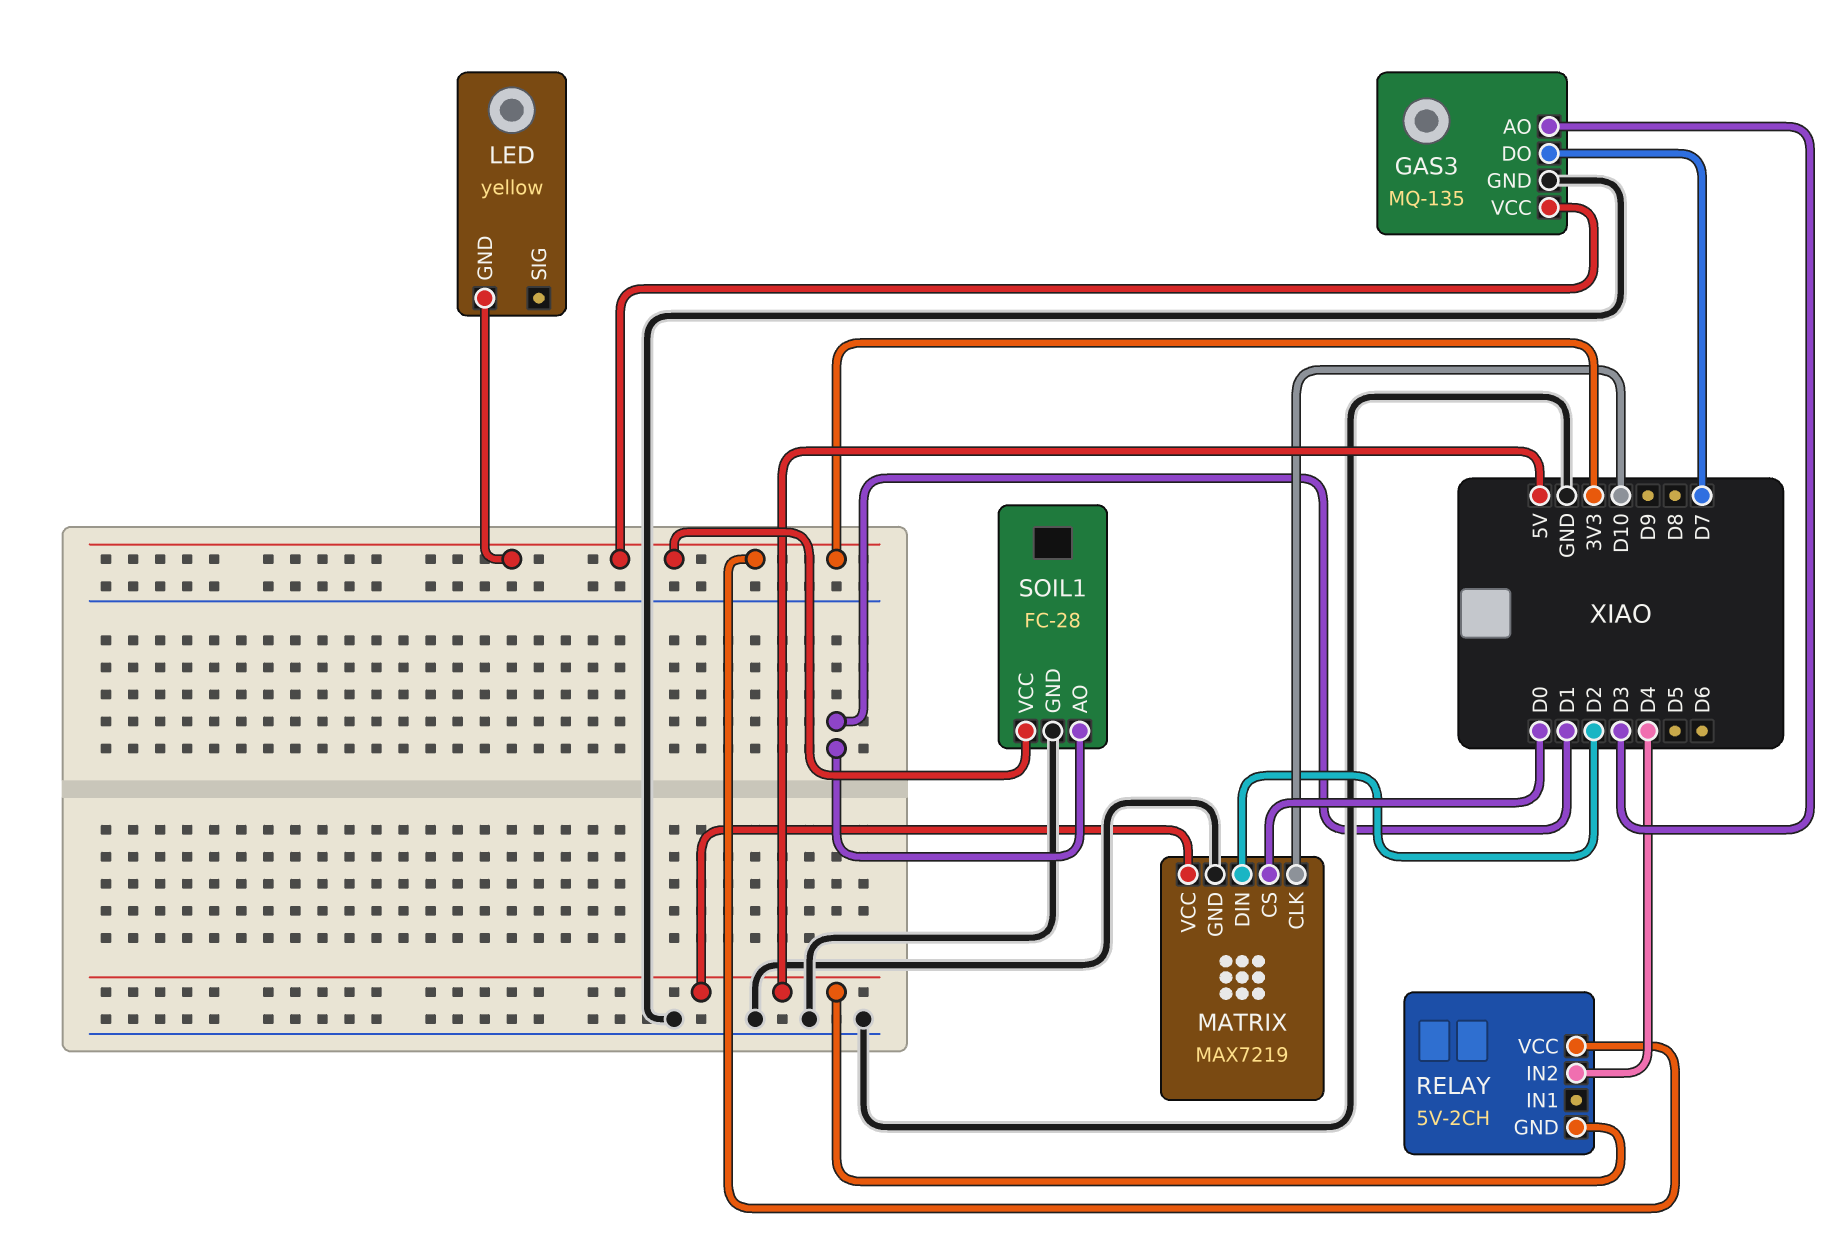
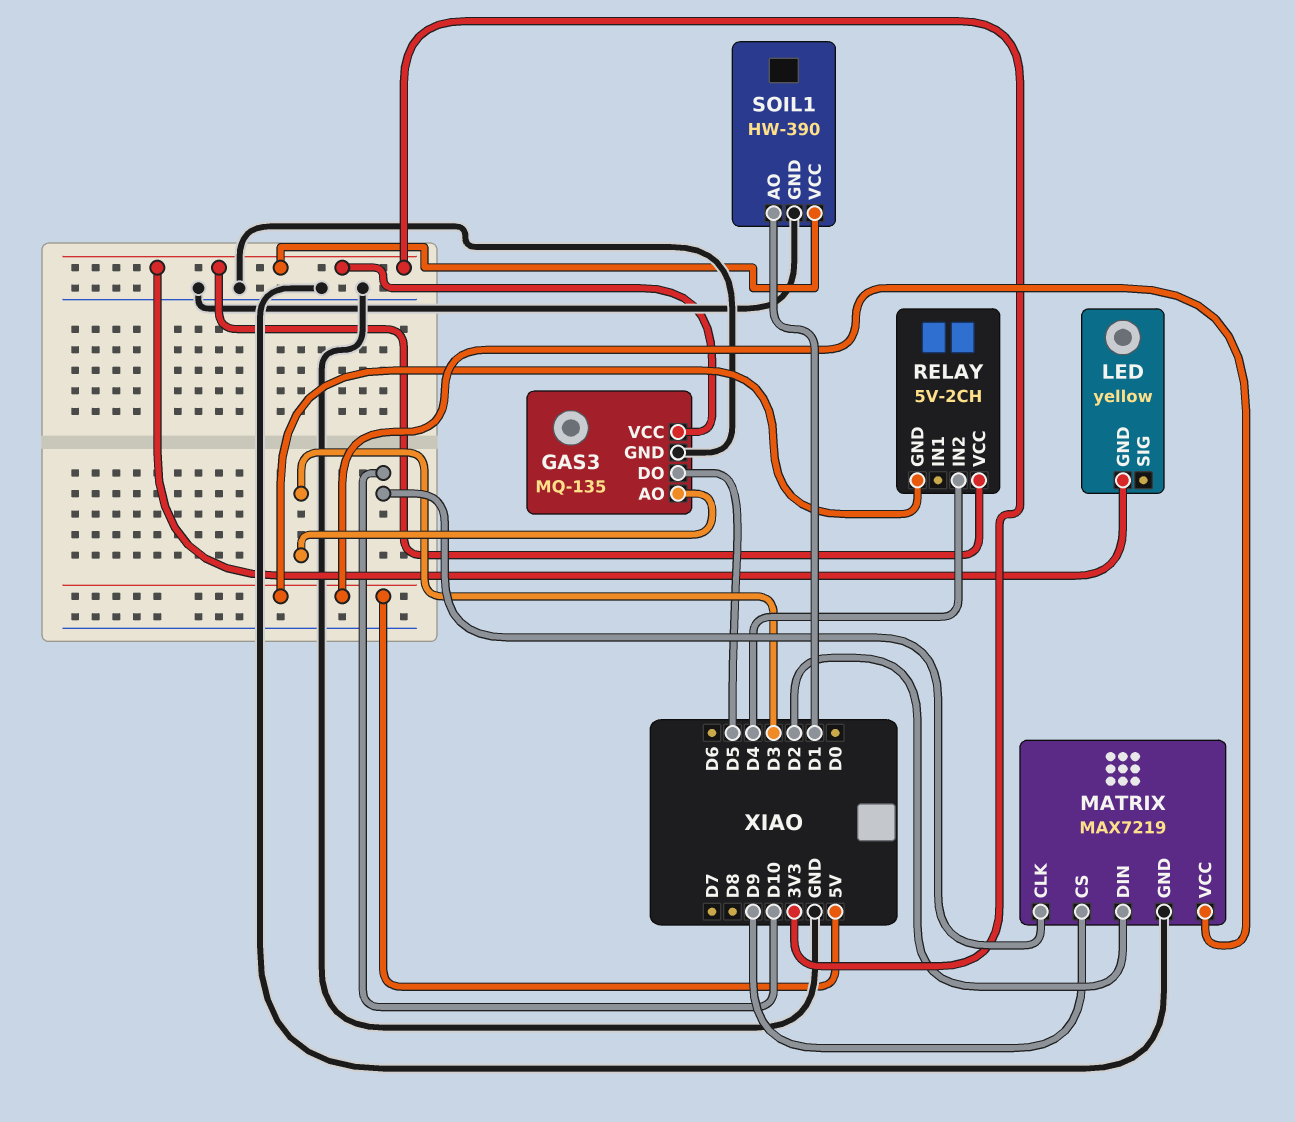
GAS3 pin DO: D7 -> D5
MATRIX pin CS: D0 -> D9
SOIL1: FC-28 -> HW-390

